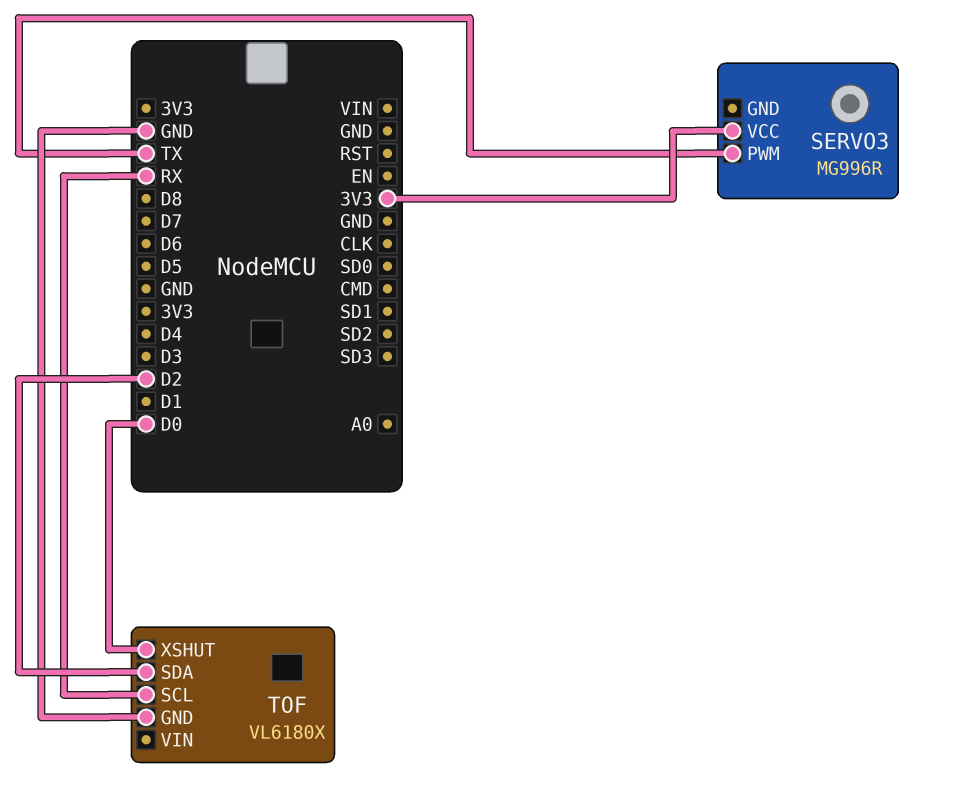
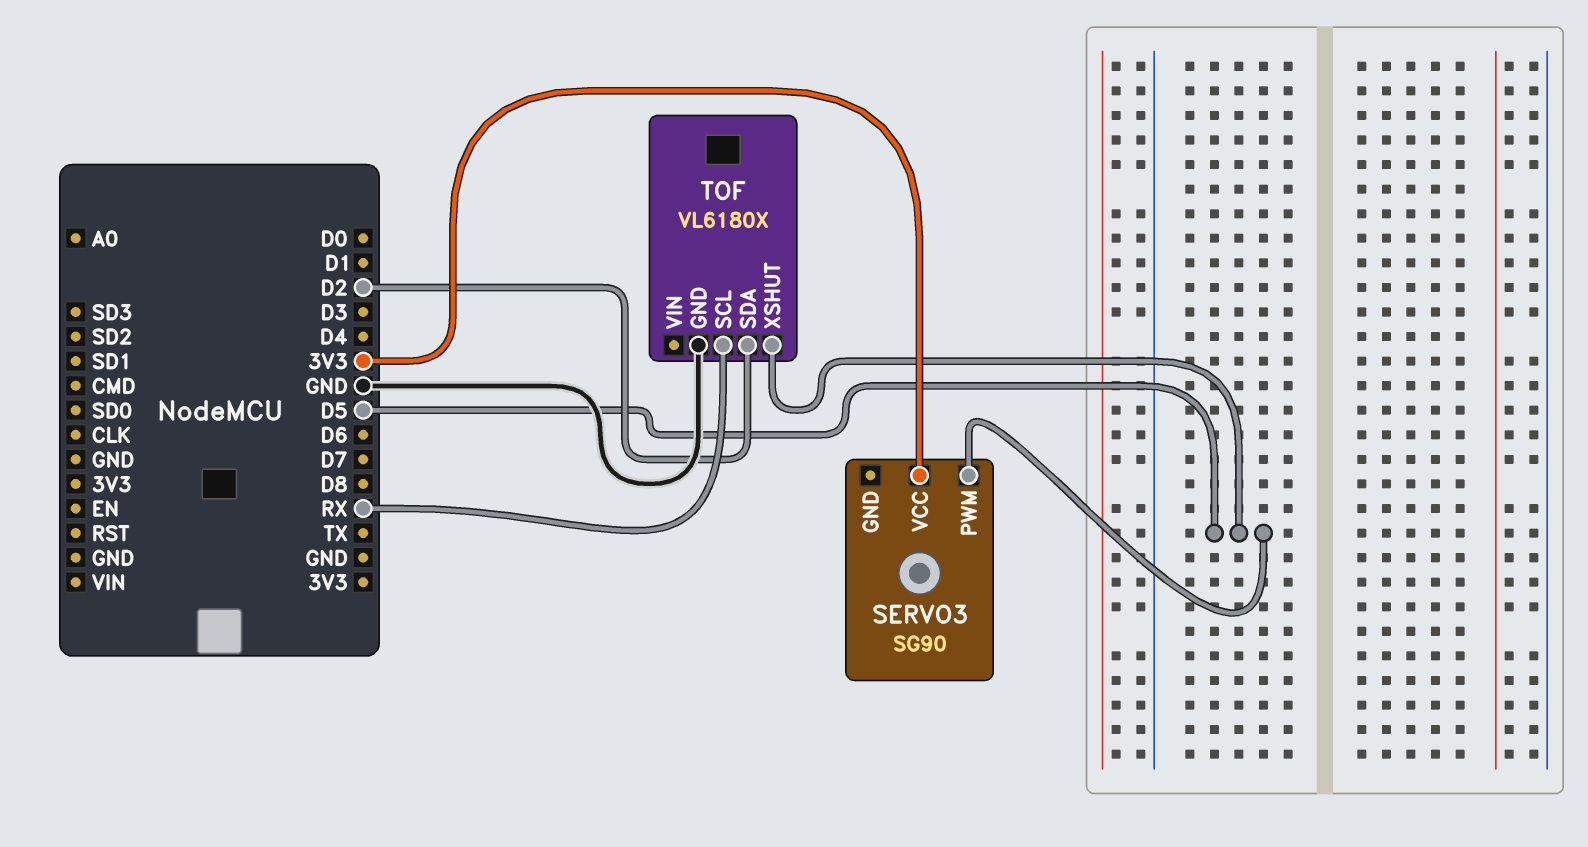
SERVO3: MG996R -> SG90
SERVO3 pin PWM: TX -> D5
TOF pin XSHUT: D0 -> D5

